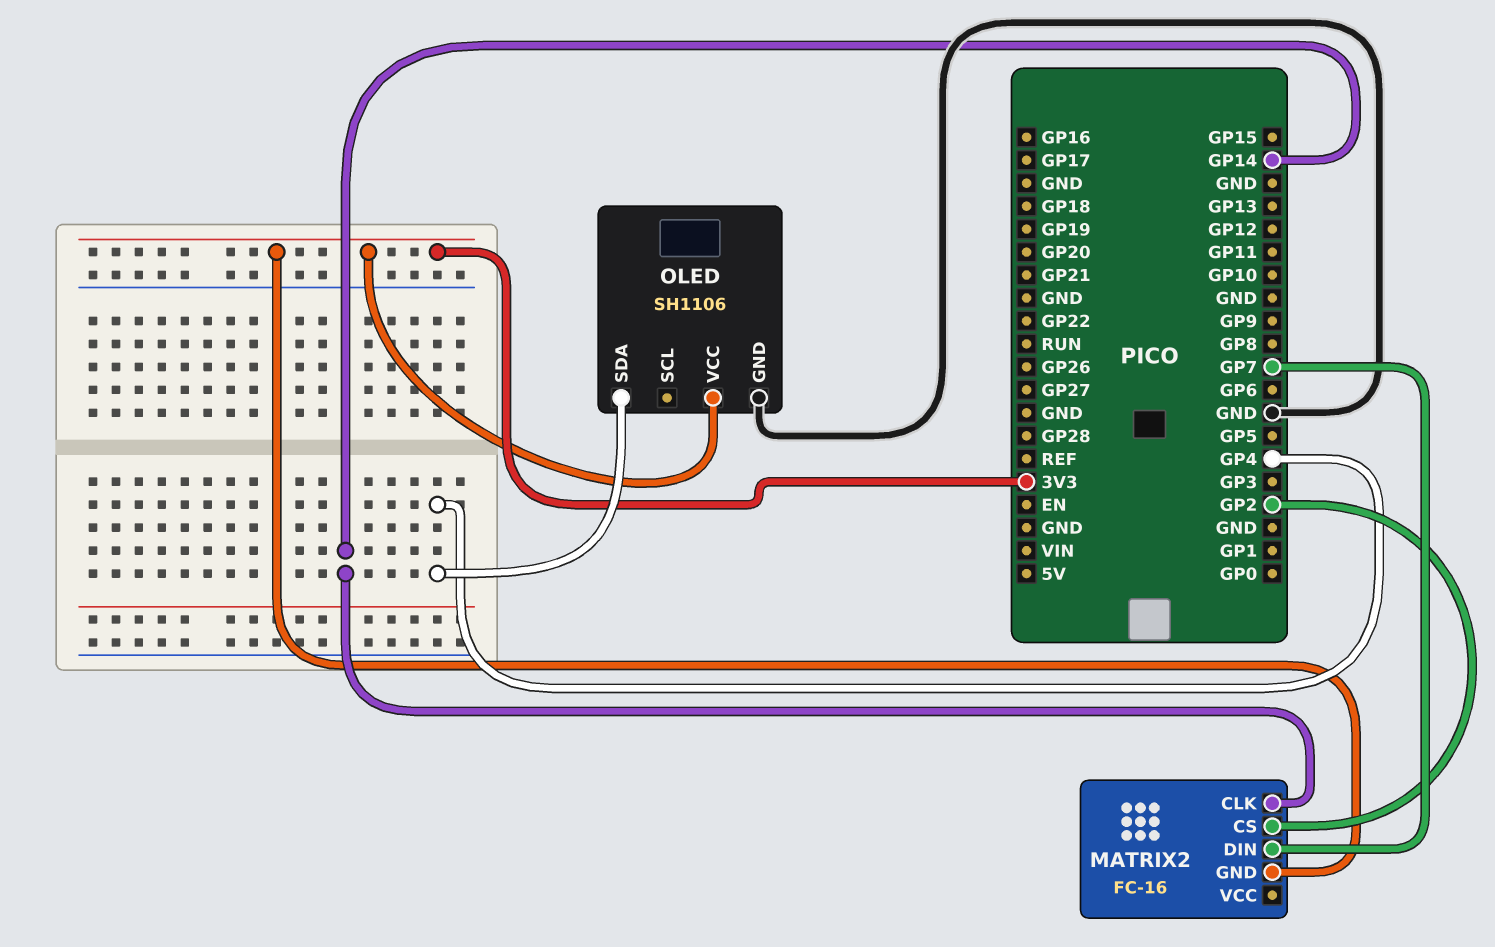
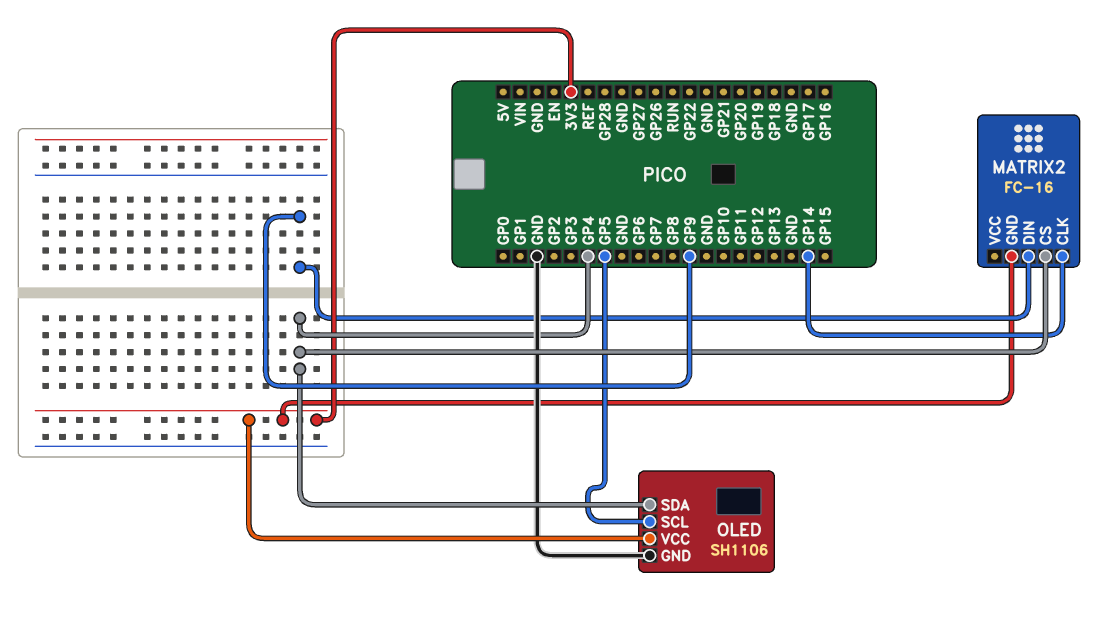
MATRIX2 pin CS: GP2 -> GP4
MATRIX2 pin DIN: GP7 -> GP9
OLED pin SCL: none -> GP5

